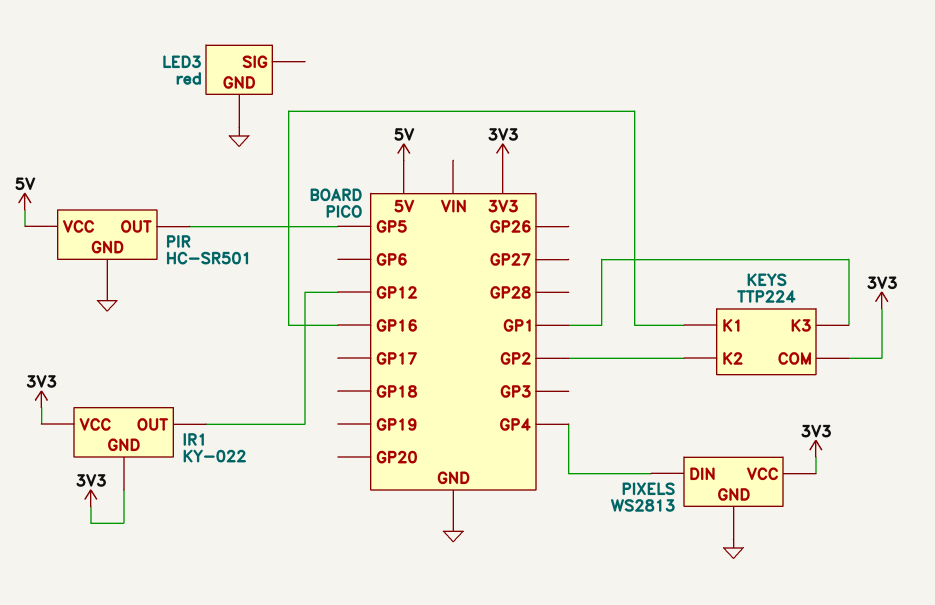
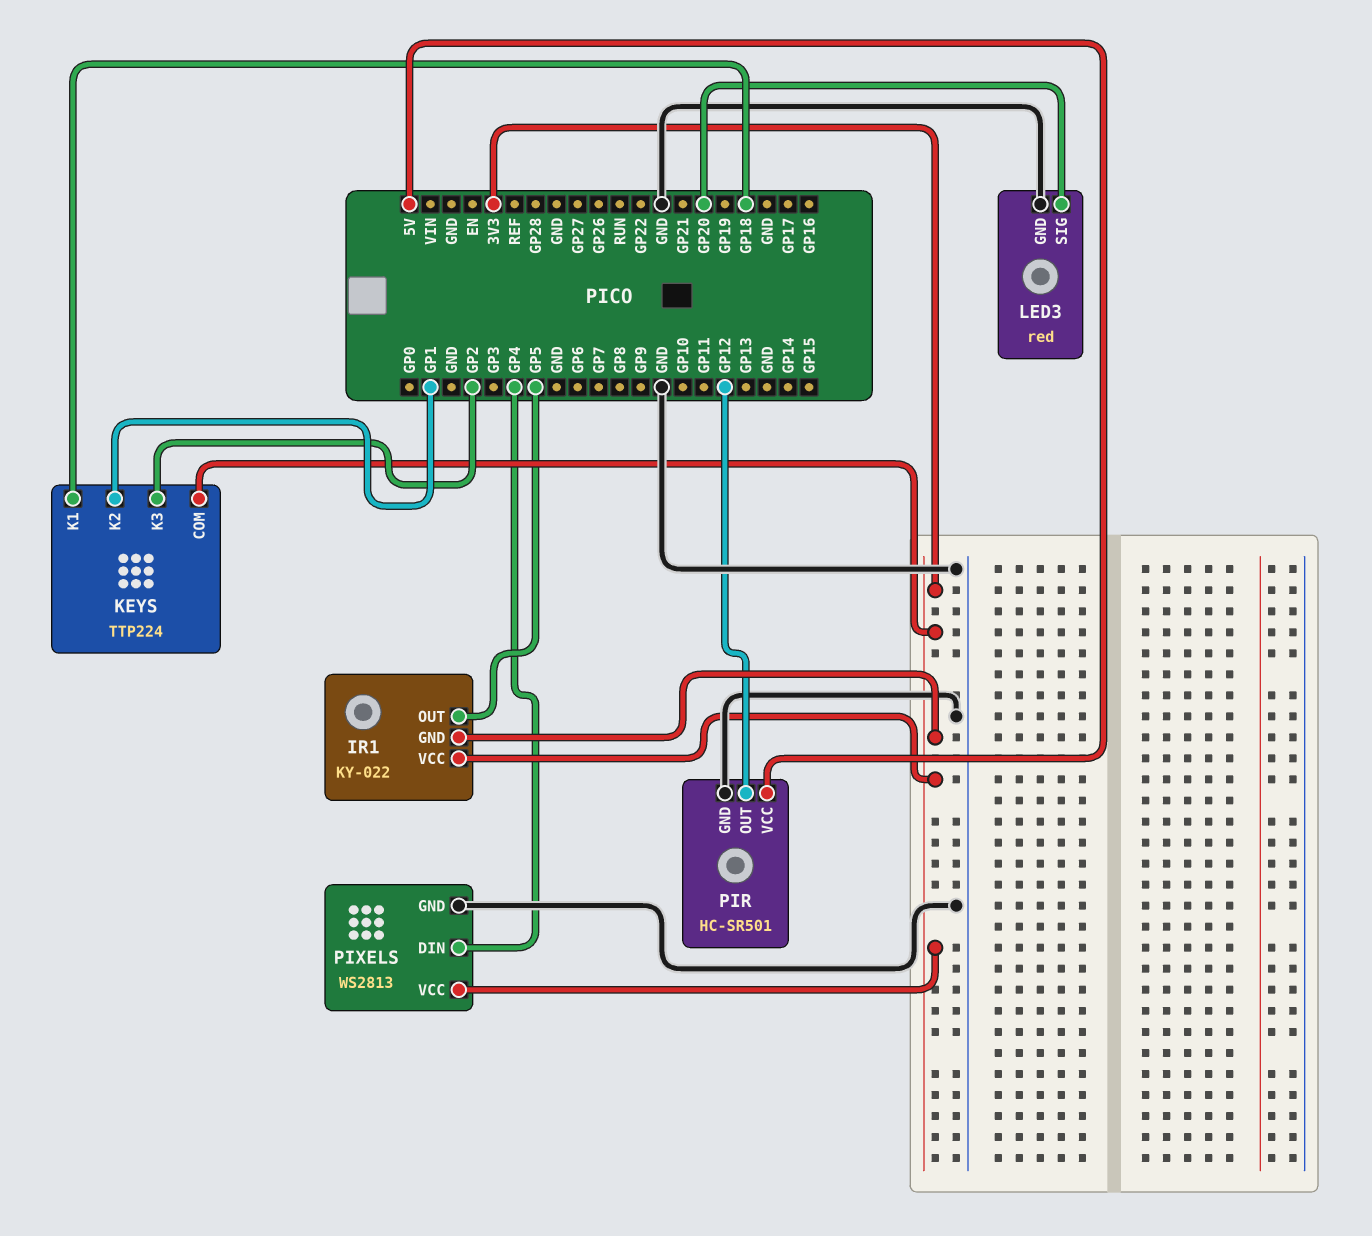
IR1 pin OUT: GP12 -> GP5
KEYS pin K1: GP16 -> GP18
KEYS pin K2: GP2 -> GP1
KEYS pin K3: GP1 -> GP2
LED3 pin SIG: none -> GP20
PIR pin OUT: GP5 -> GP12

